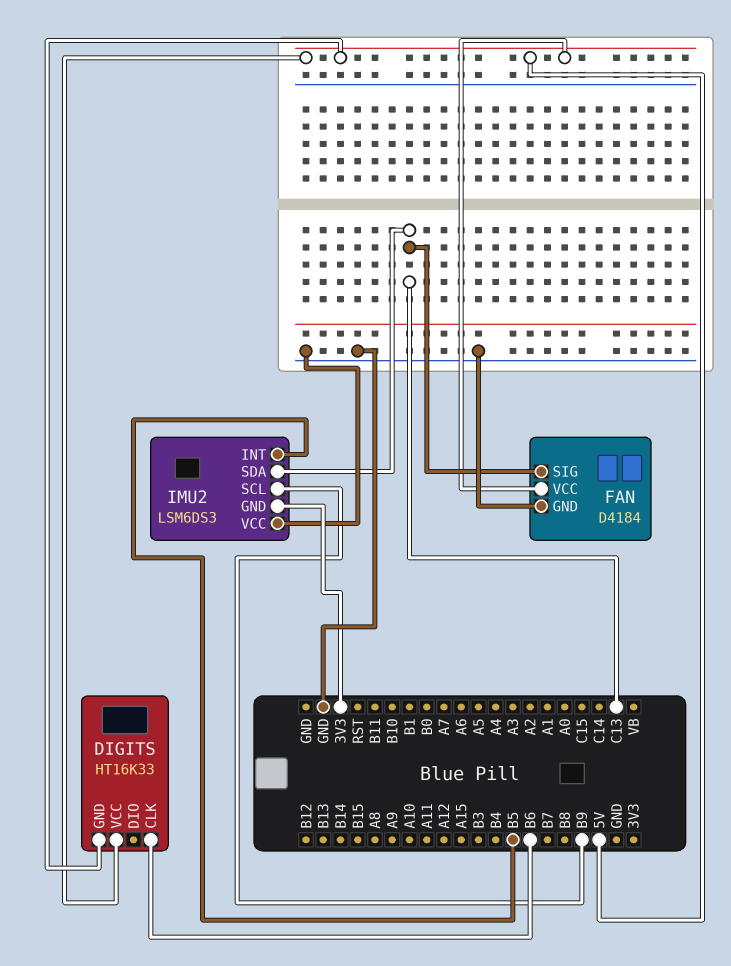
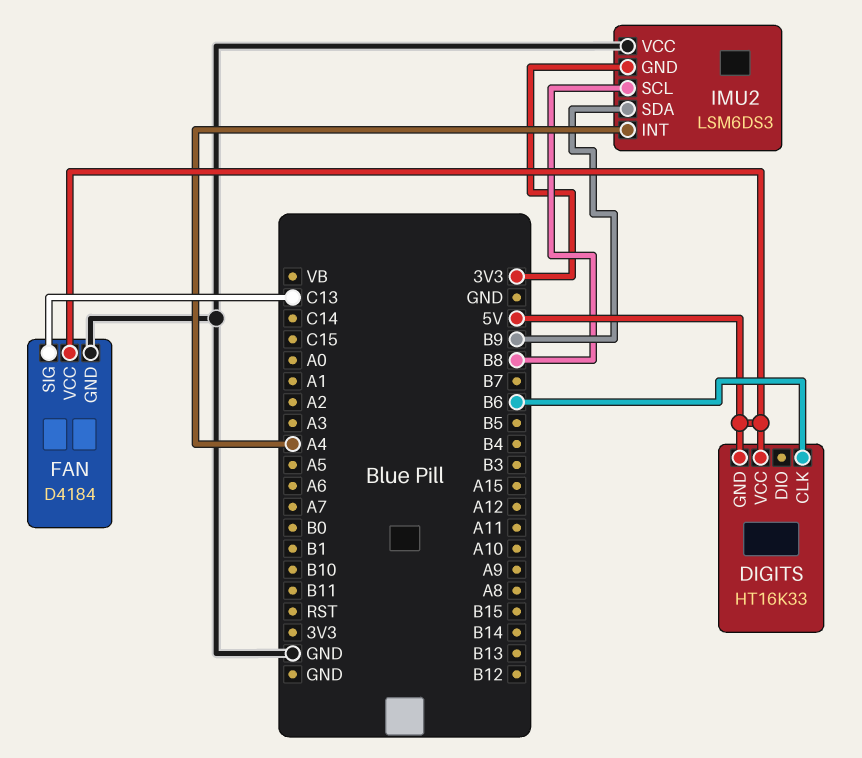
IMU2 pin INT: B5 -> A4
IMU2 pin SCL: B9 -> B8
IMU2 pin SDA: C13 -> B9

